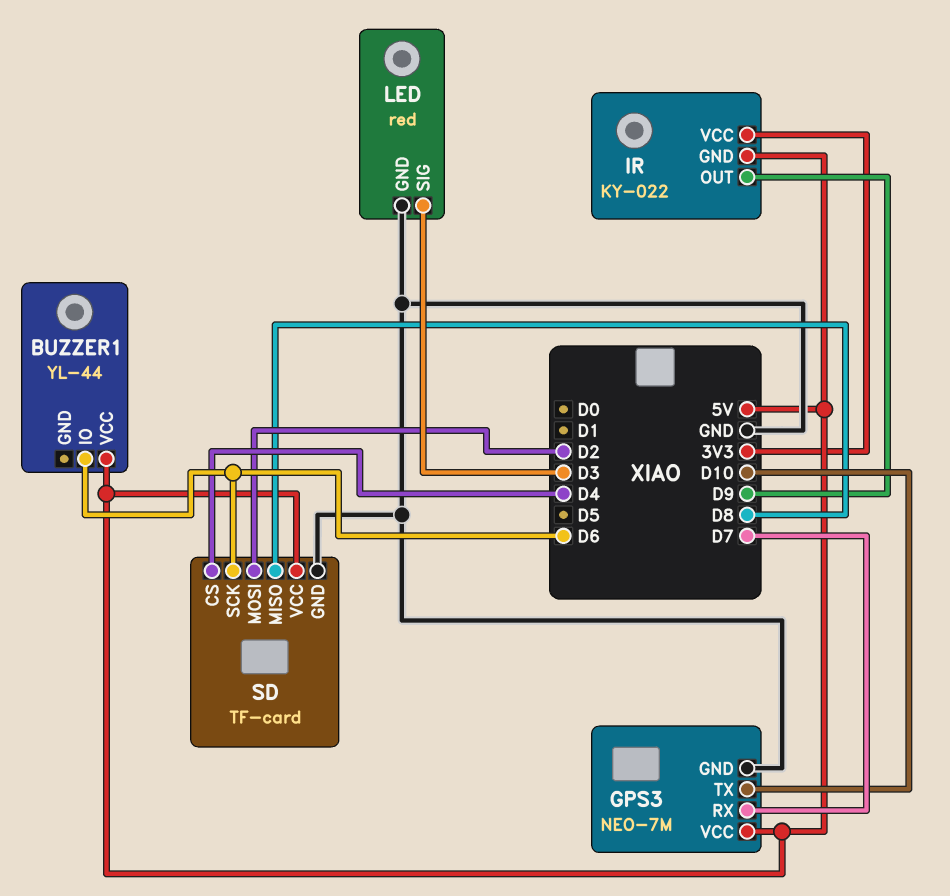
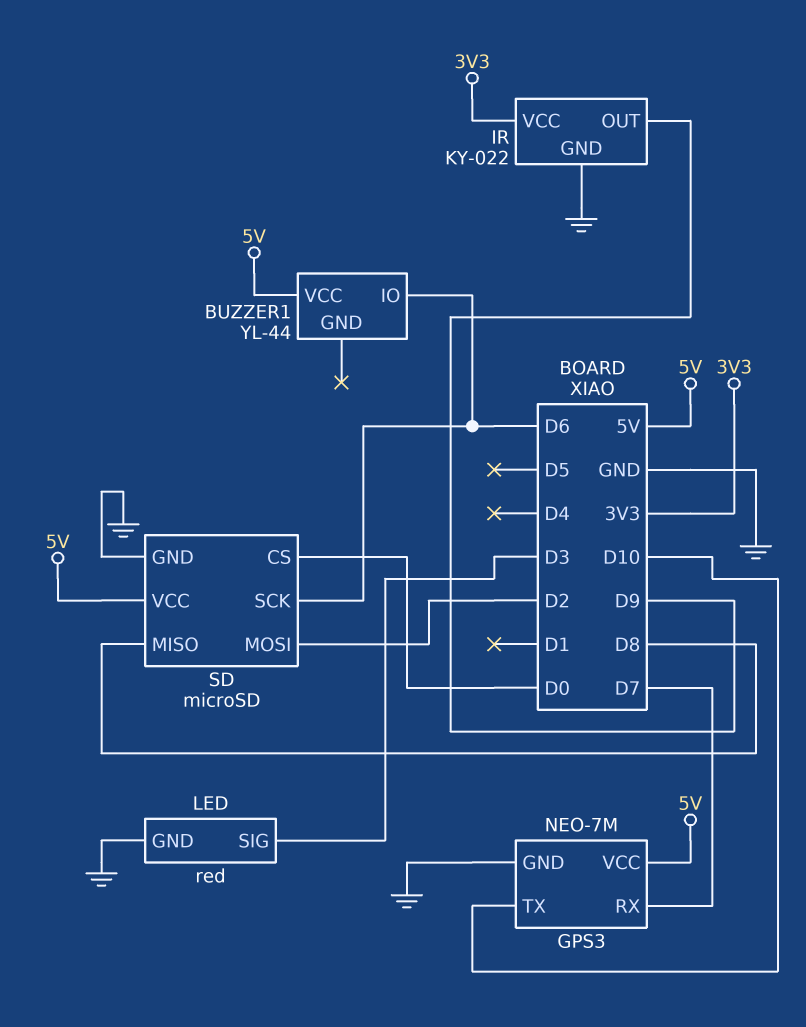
IR pin GND: 5V -> GND
SD: TF-card -> microSD
SD pin CS: D4 -> D0

